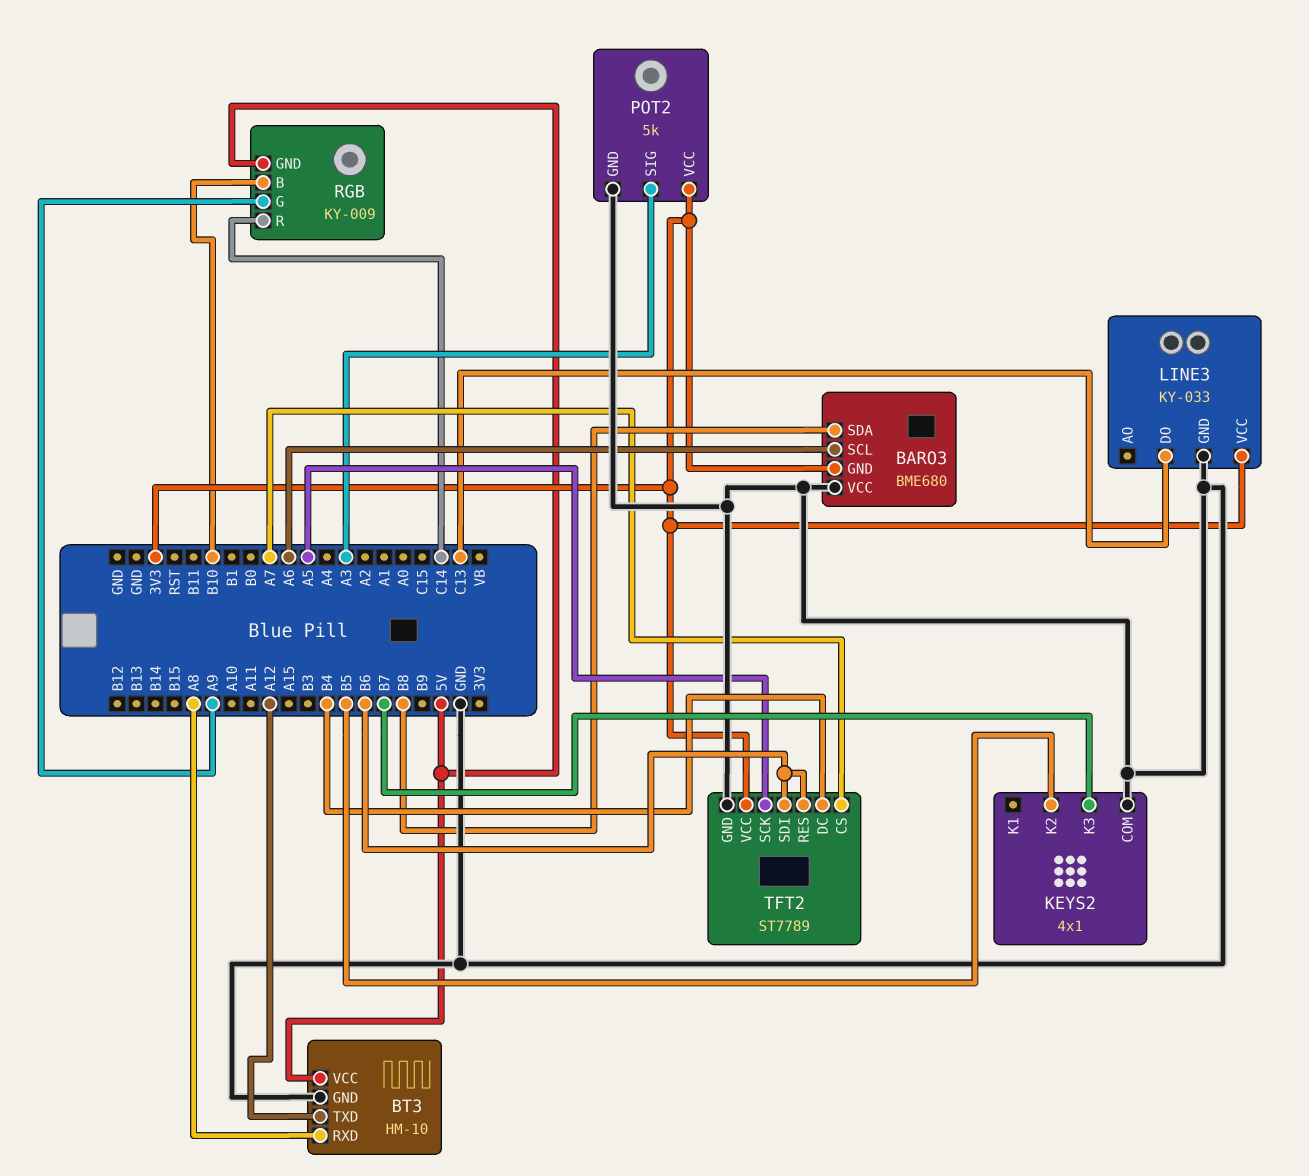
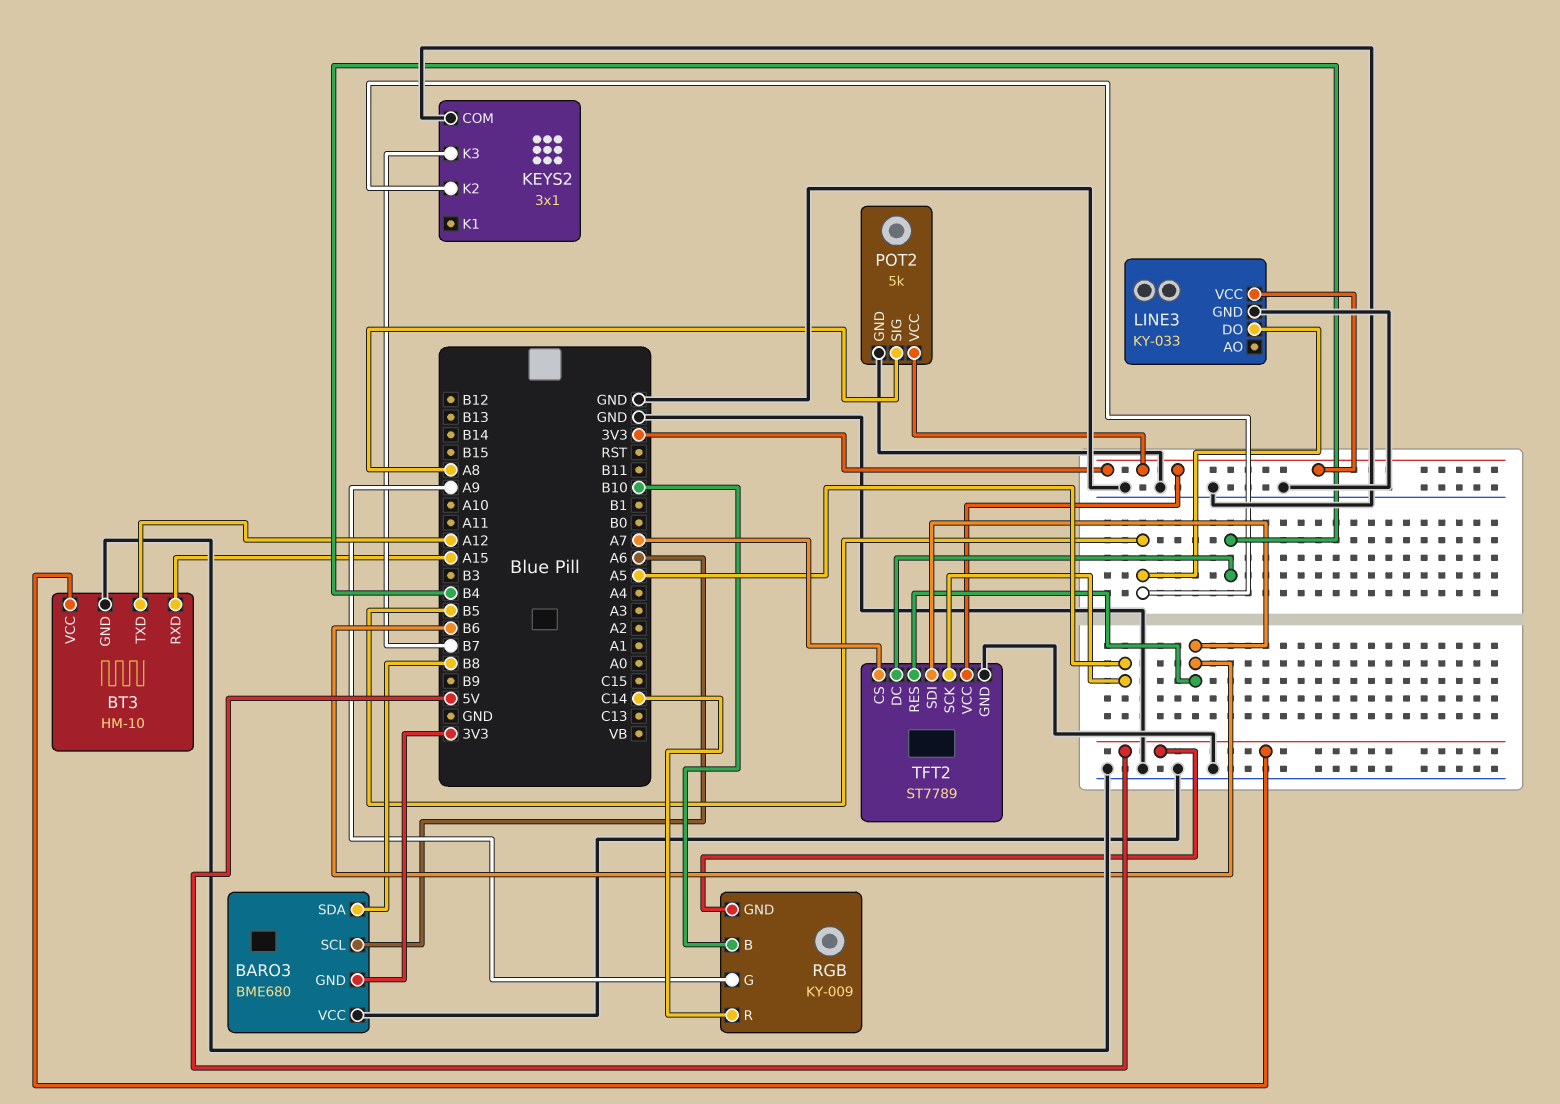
BT3 pin RXD: A8 -> A15
KEYS2: 4x1 -> 3x1
LINE3 pin DO: C13 -> B5
POT2 pin SIG: A3 -> A8

